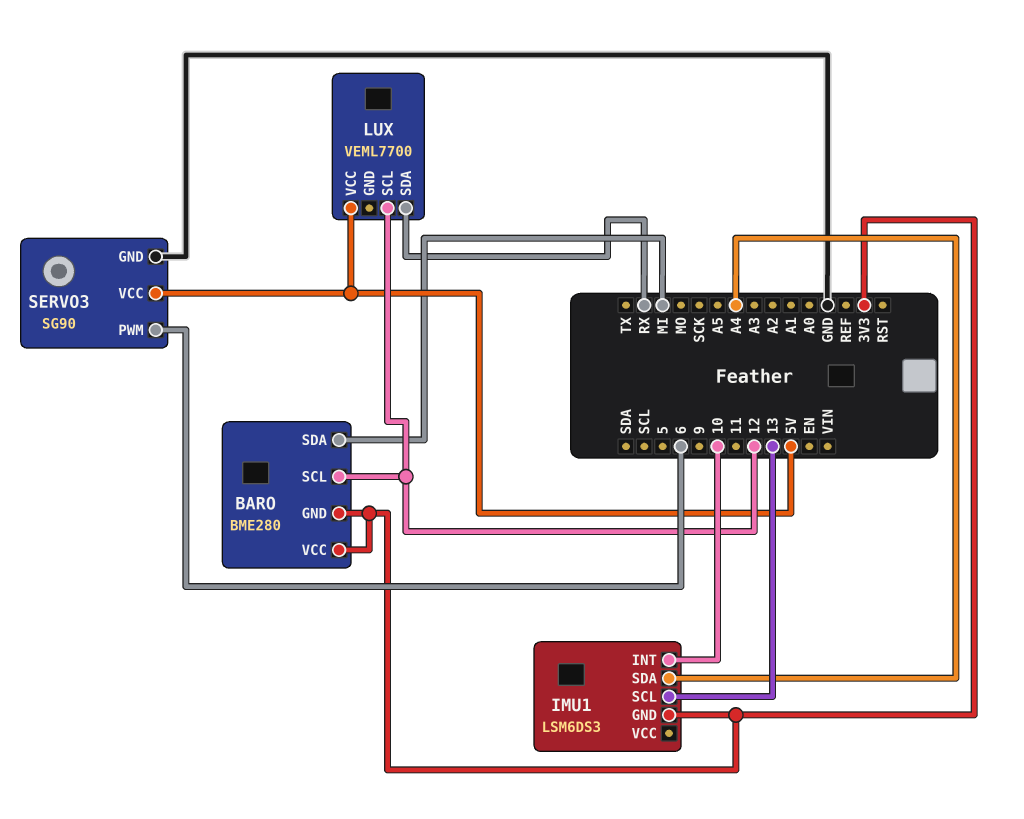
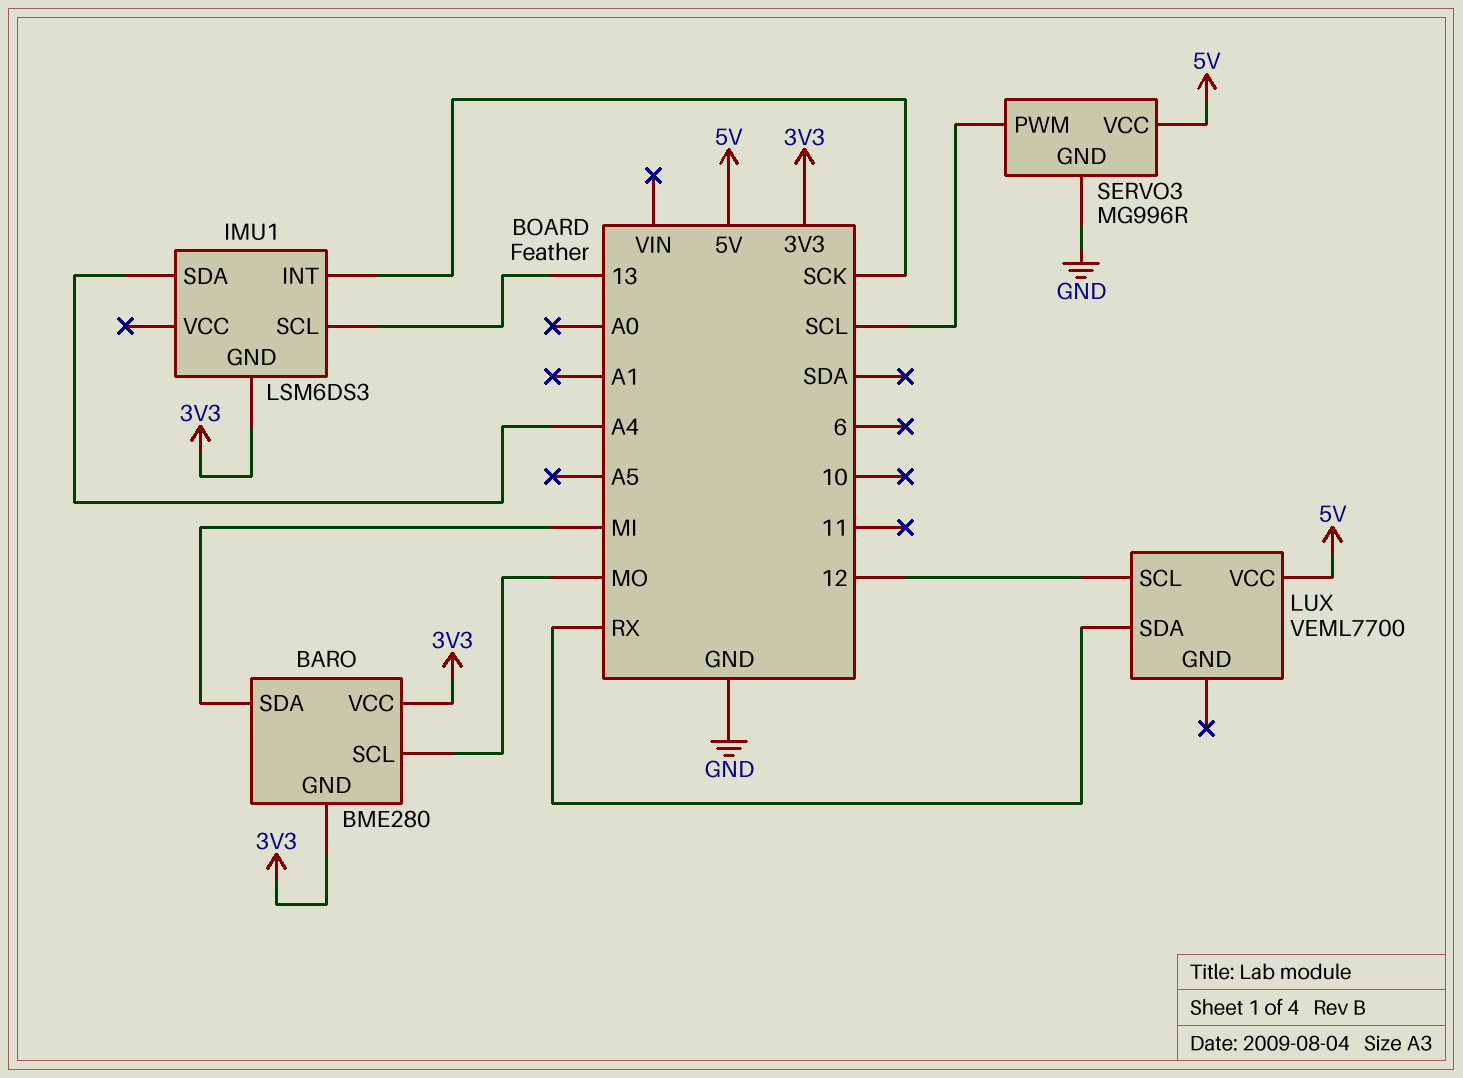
BARO pin SCL: 12 -> MO
IMU1 pin INT: 10 -> SCK
SERVO3: SG90 -> MG996R
SERVO3 pin PWM: 6 -> SCL

